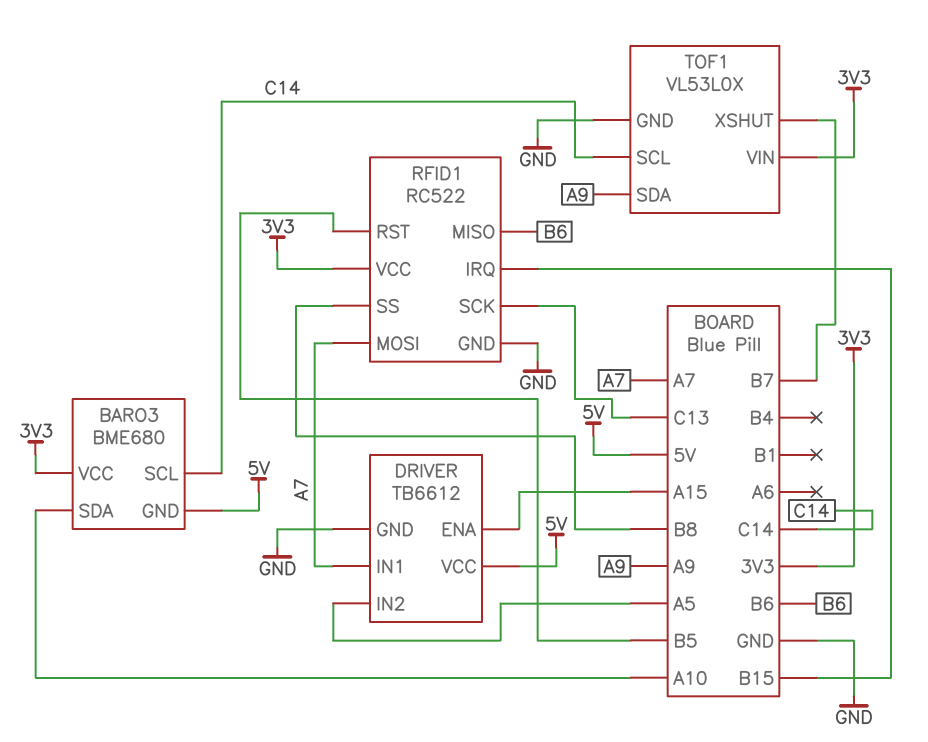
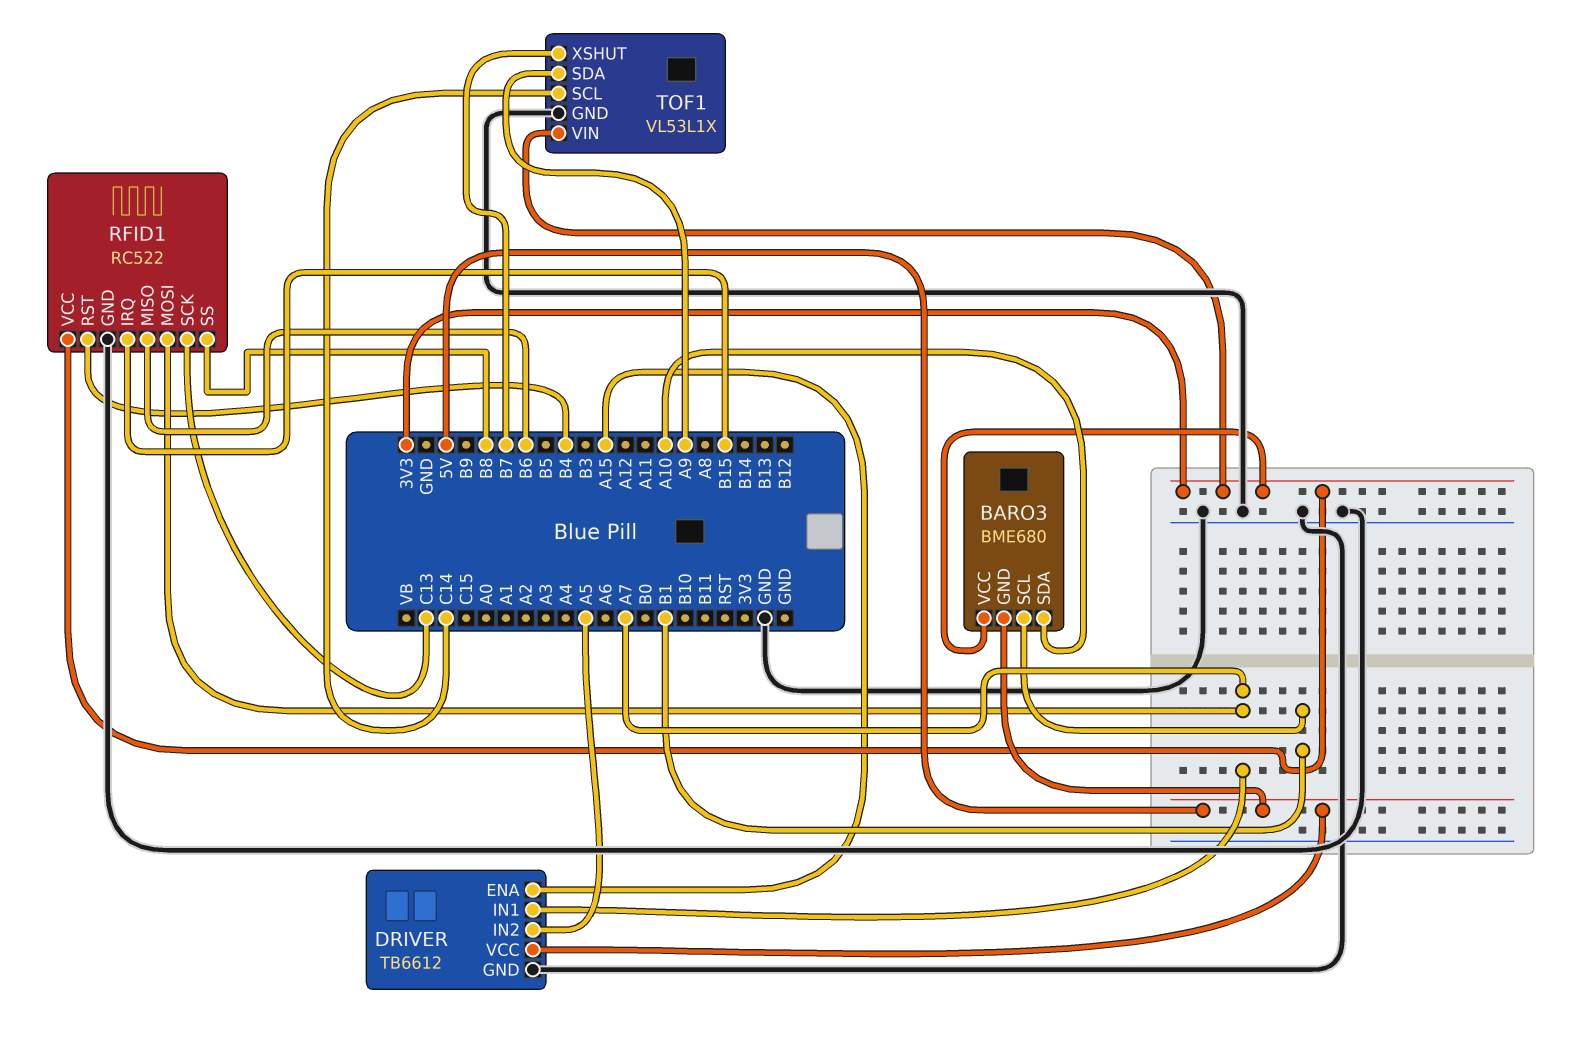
BARO3 pin SCL: C14 -> B1
RFID1 pin RST: B5 -> B4
TOF1: VL53L0X -> VL53L1X

